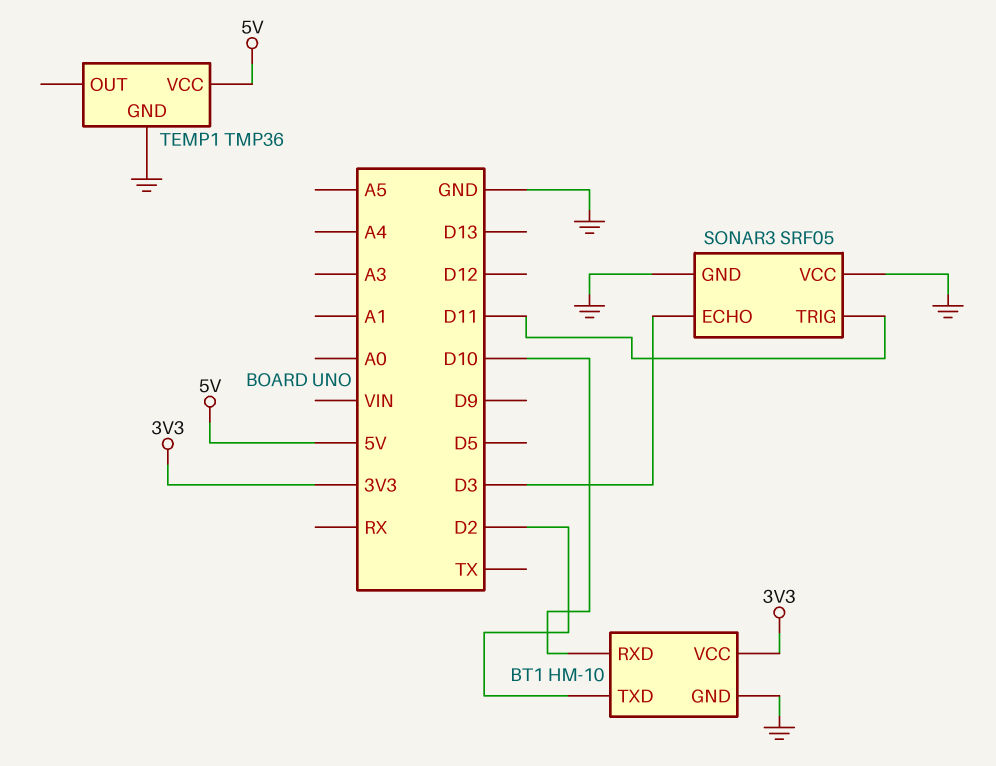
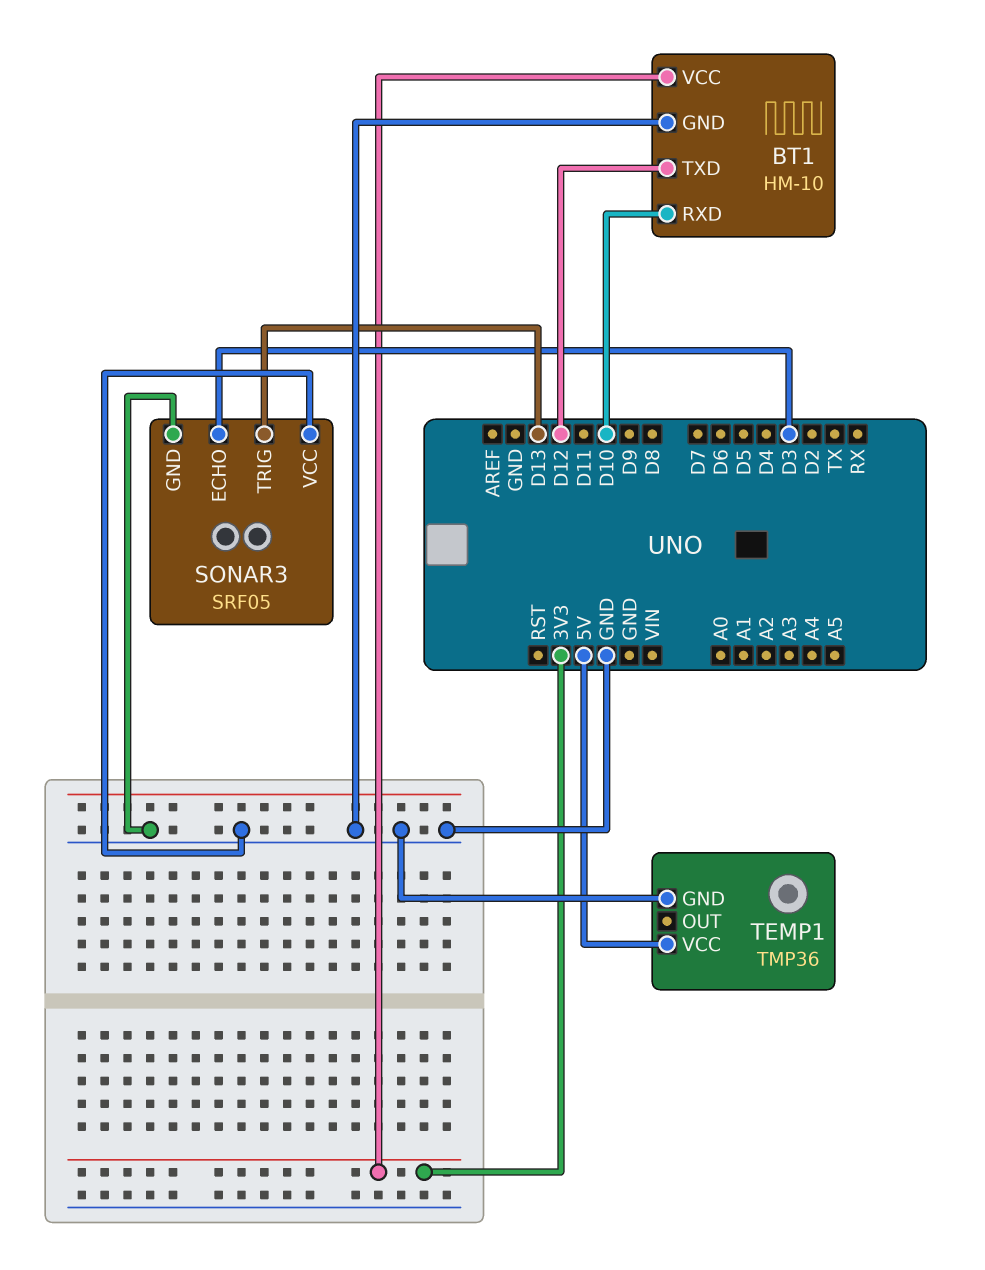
BT1 pin TXD: D2 -> D12
SONAR3 pin TRIG: D11 -> D13

